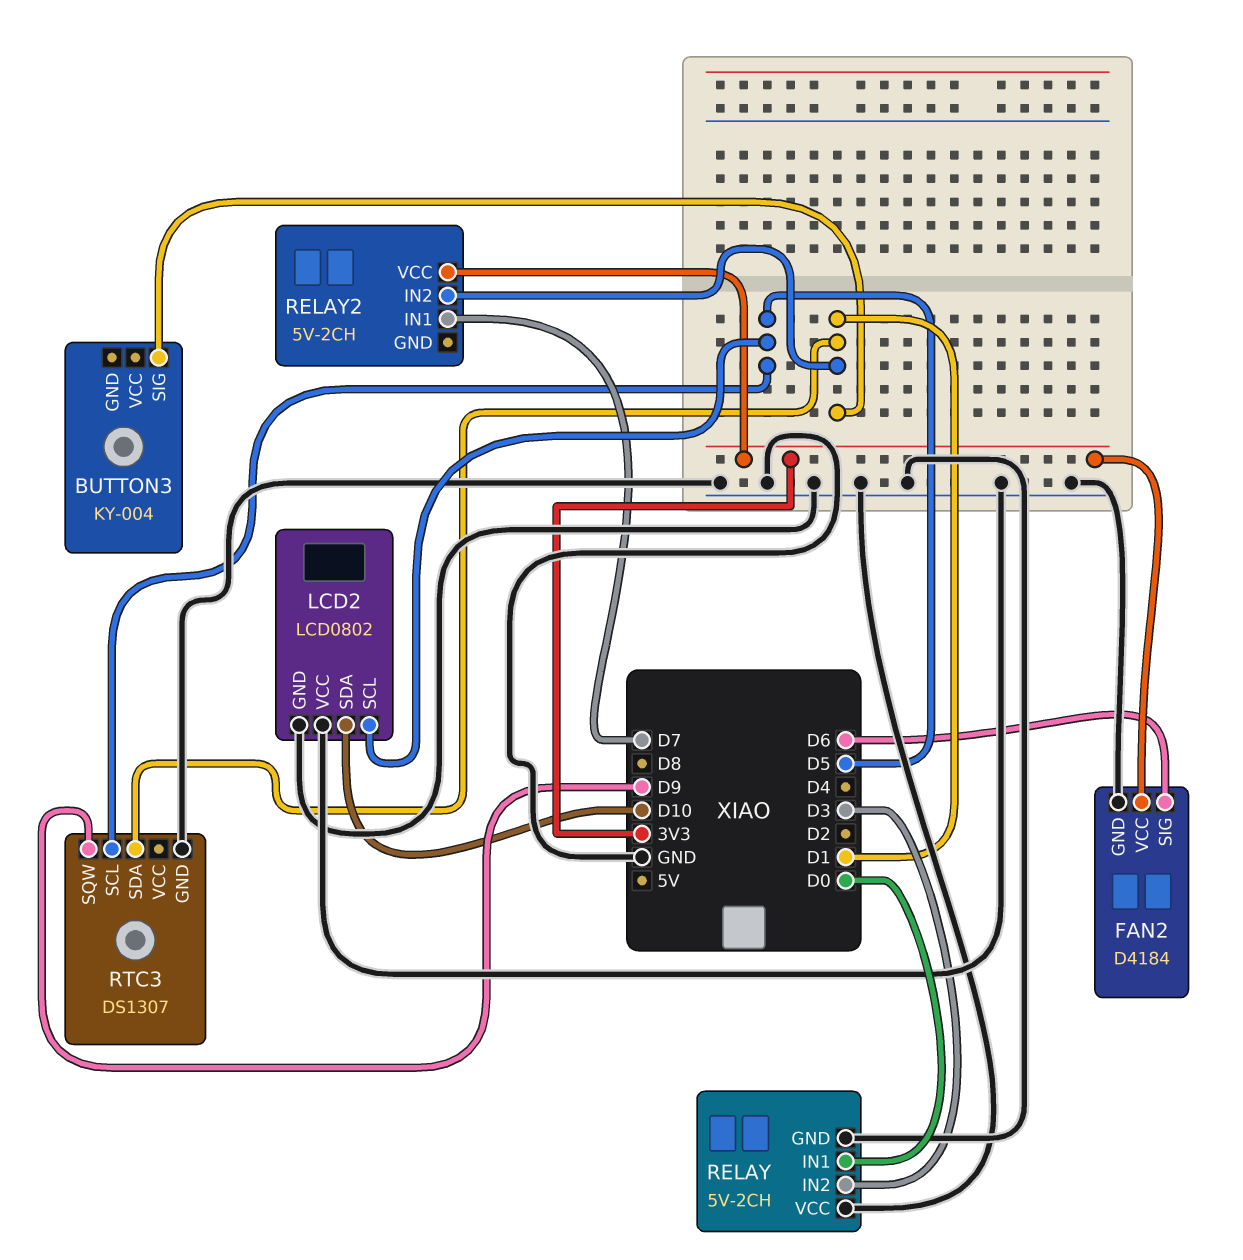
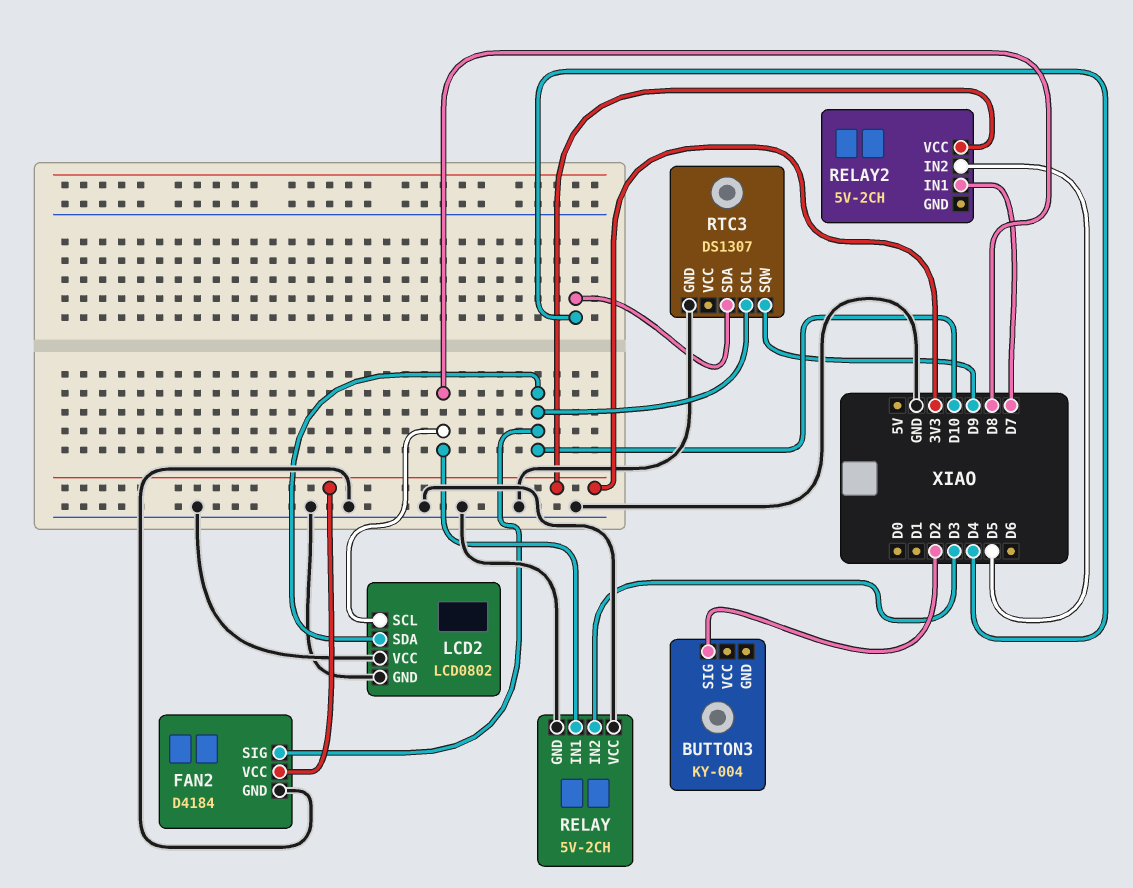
BUTTON3 pin SIG: D1 -> D2
FAN2 pin SIG: D6 -> D10
LCD2 pin SCL: D5 -> D8
RELAY pin IN1: D0 -> D8
RELAY2 pin IN2: D1 -> D5
RTC3 pin SCL: D5 -> D10
RTC3 pin SDA: D1 -> D4

